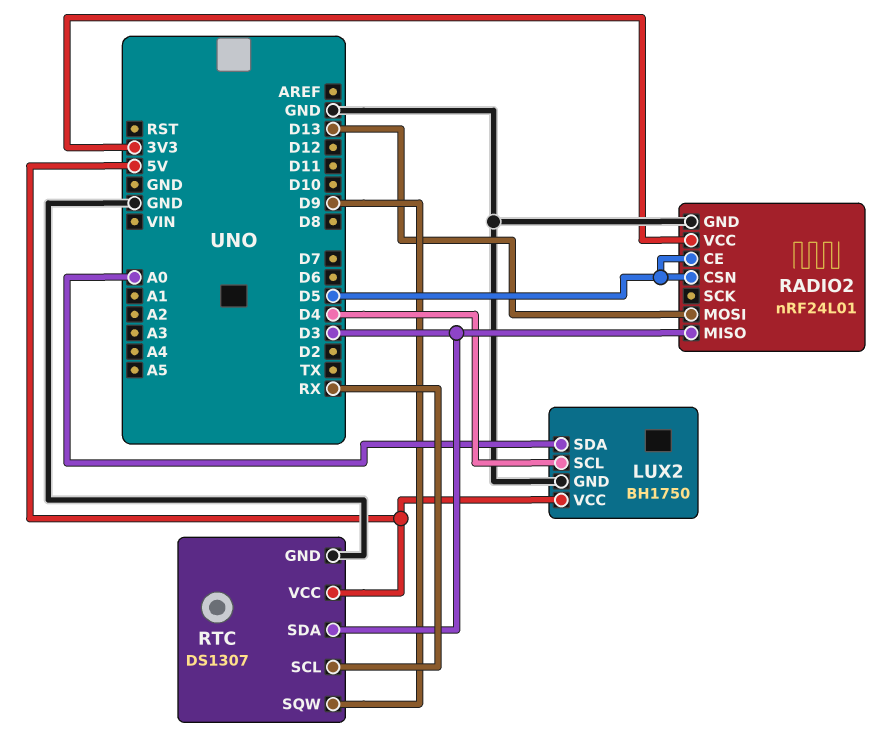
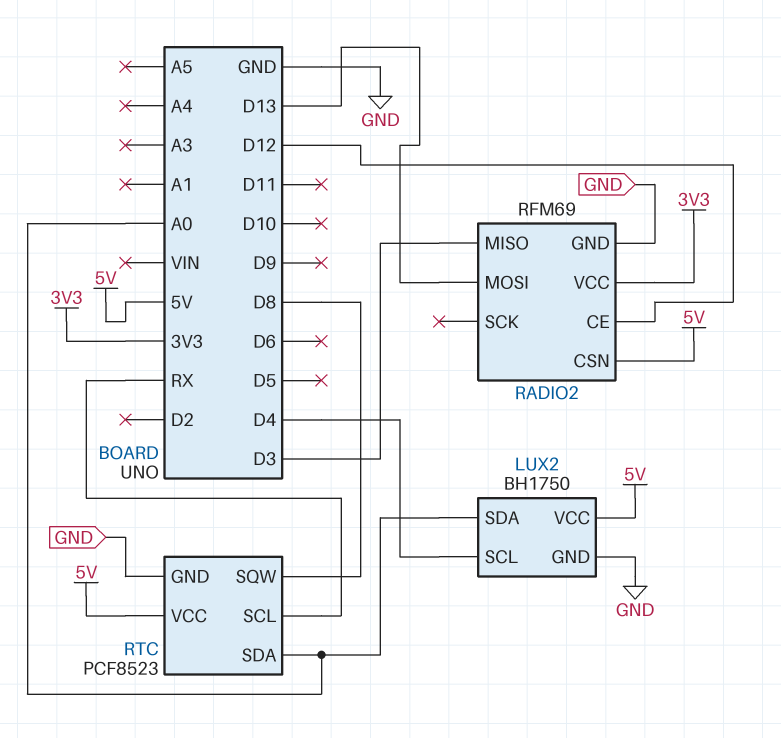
RADIO2: nRF24L01 -> RFM69
RADIO2 pin CE: D5 -> D12
RADIO2 pin CSN: D5 -> 5V
RTC: DS1307 -> PCF8523
RTC pin SDA: D3 -> A0
RTC pin SQW: D9 -> D8

